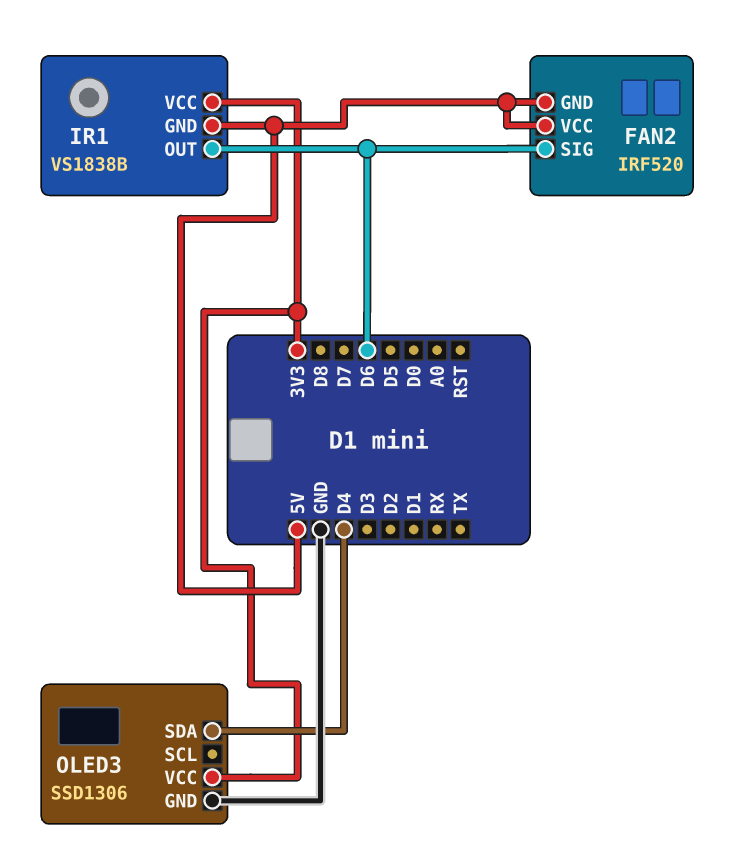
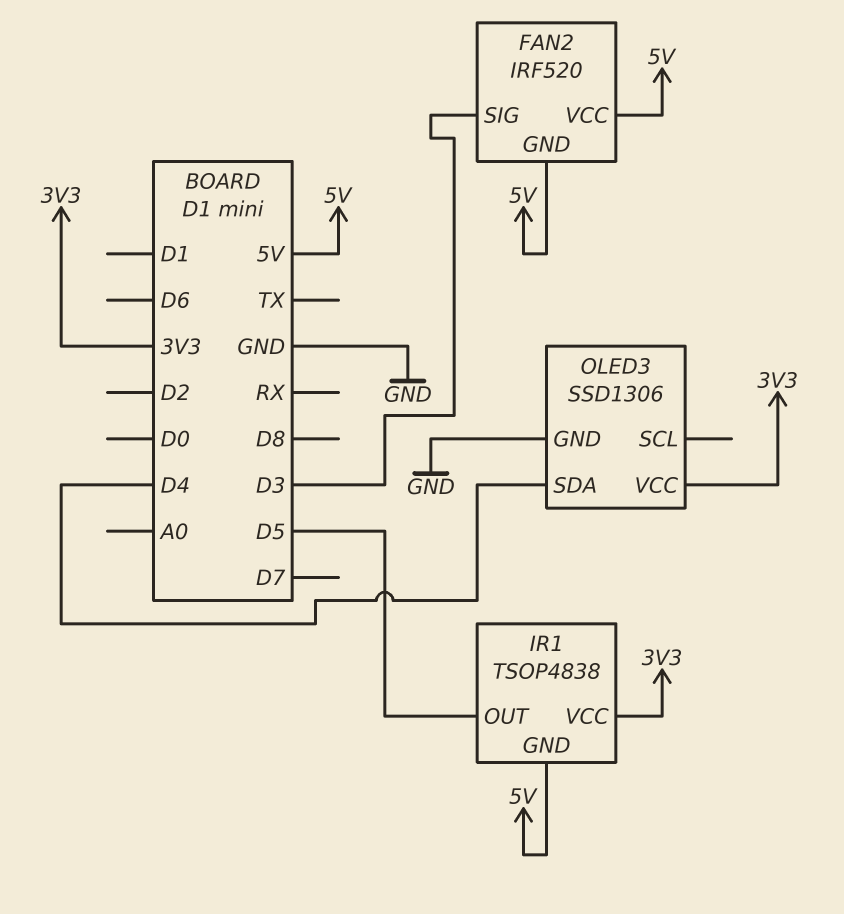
FAN2 pin SIG: D6 -> D3
IR1: VS1838B -> TSOP4838
IR1 pin OUT: D6 -> D5

